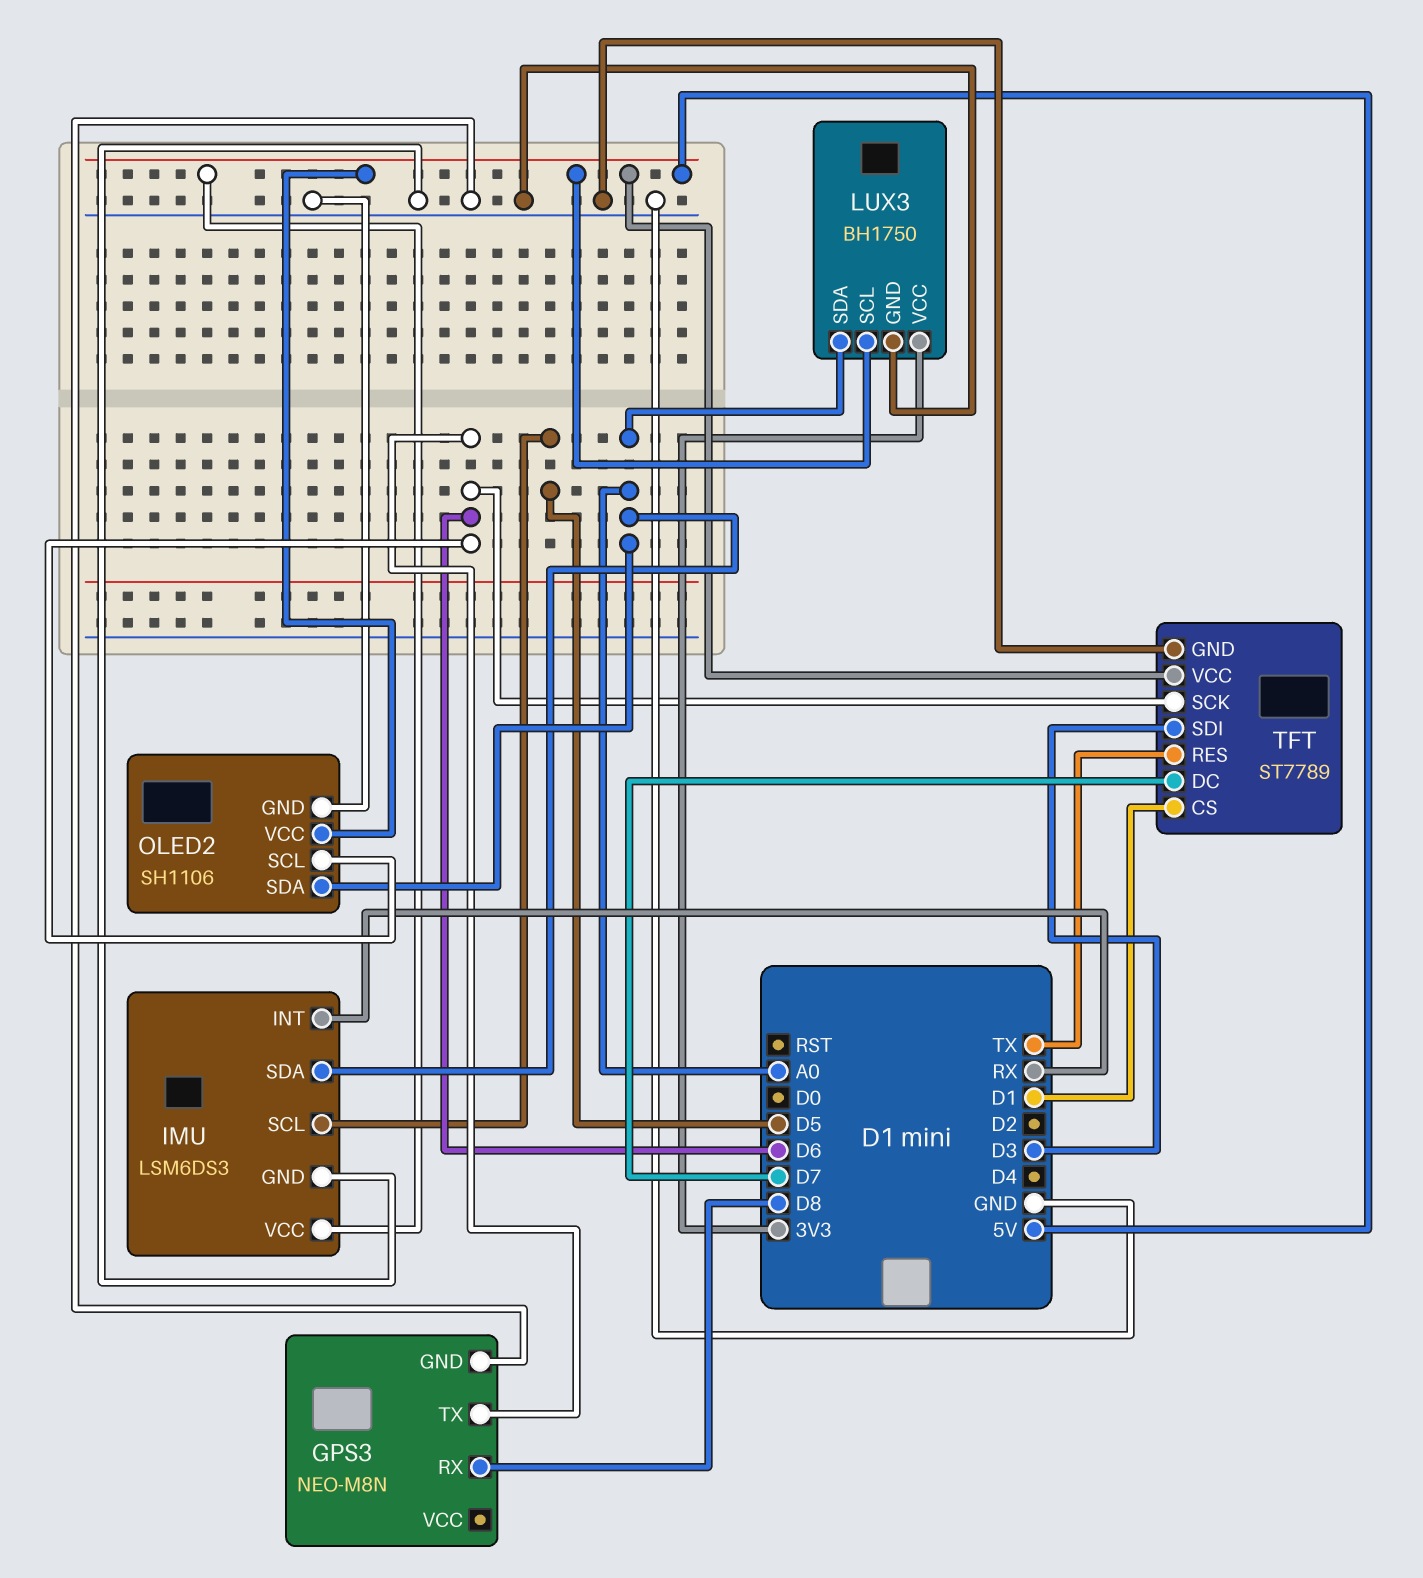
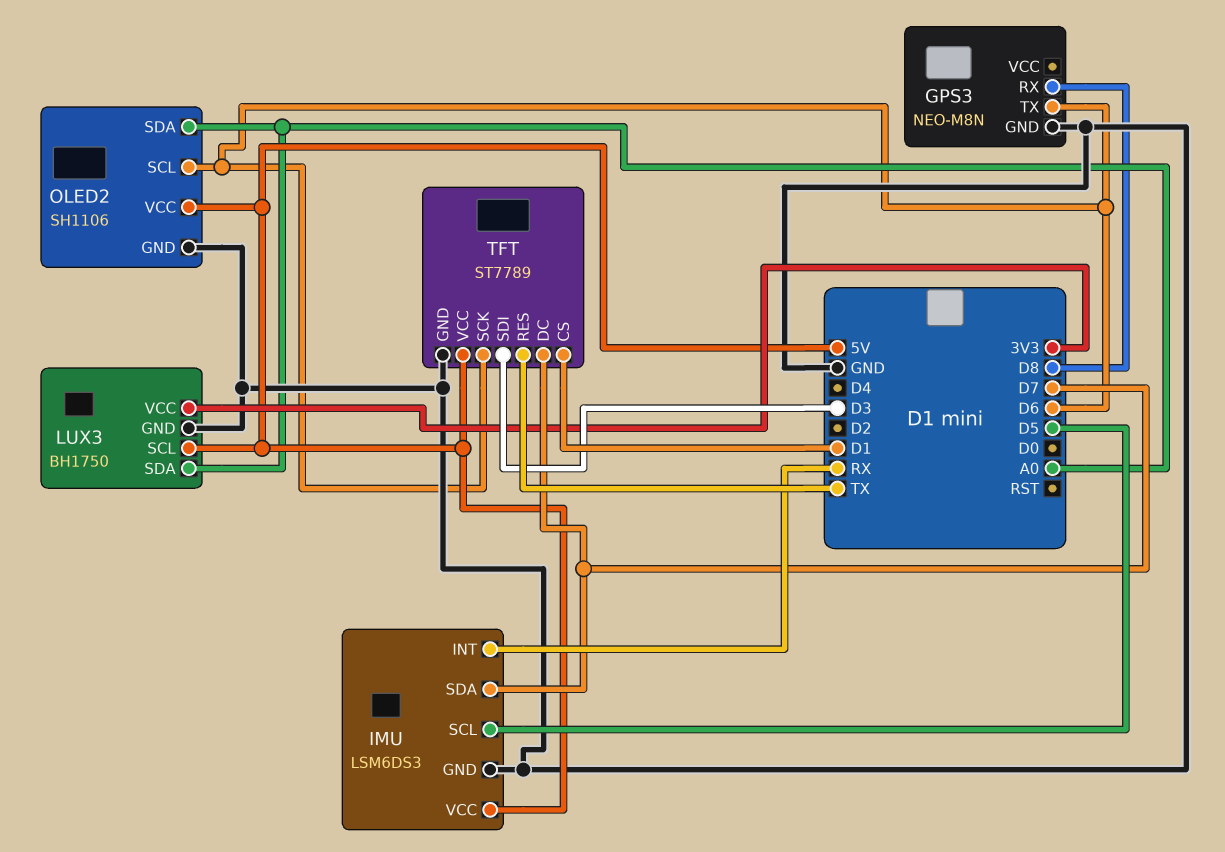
IMU pin SDA: A0 -> D7

